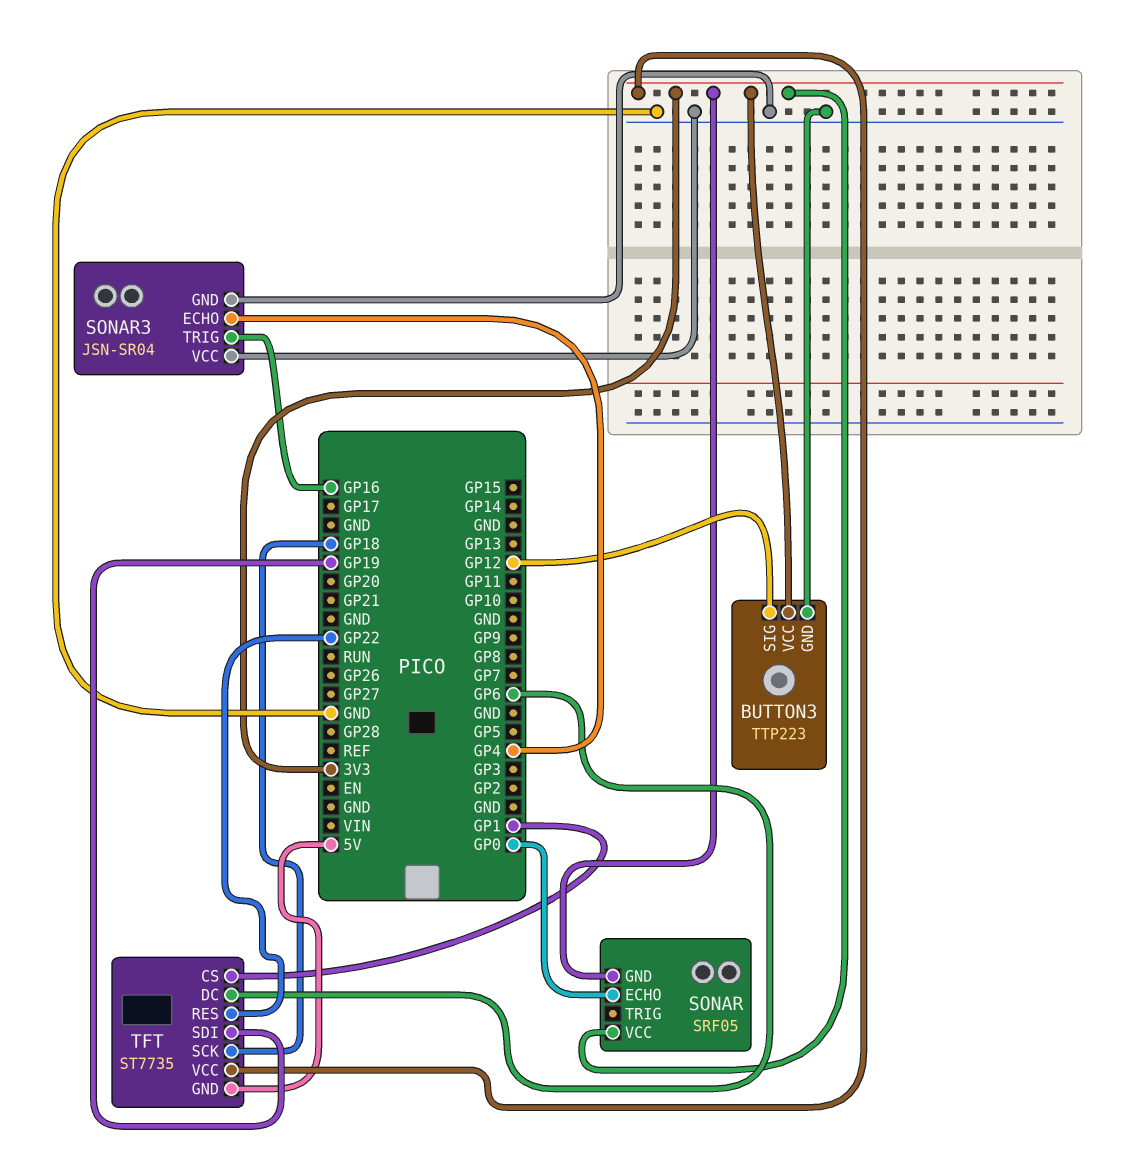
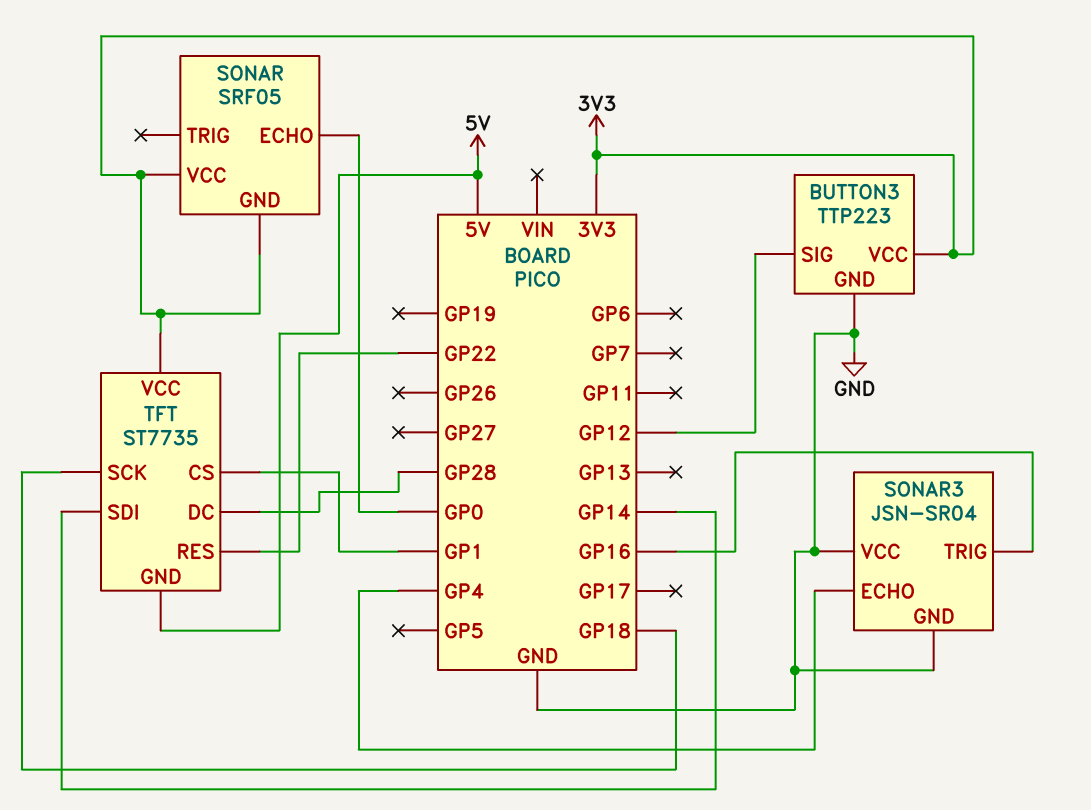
TFT pin DC: GP6 -> GP28
TFT pin SDI: GP19 -> GP14

